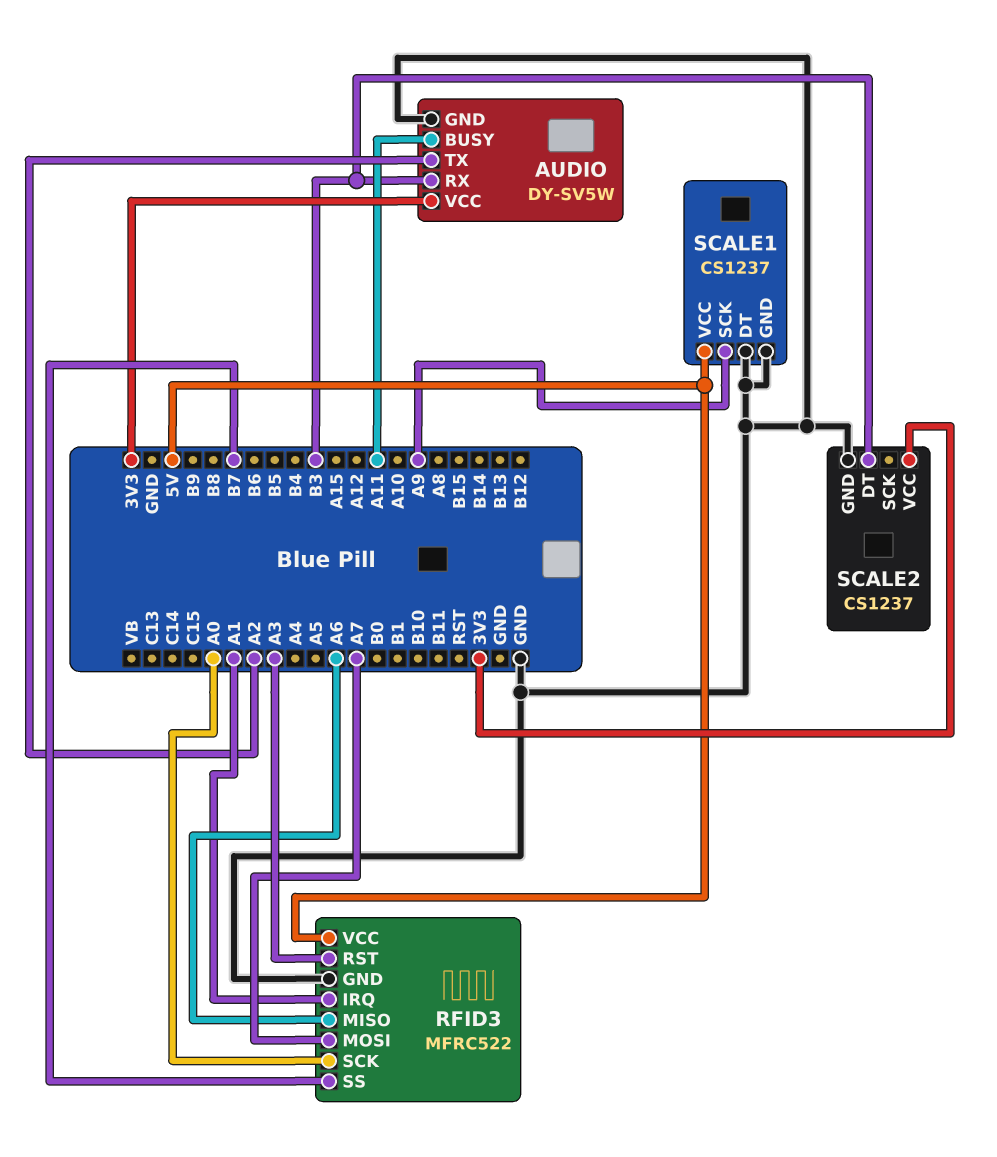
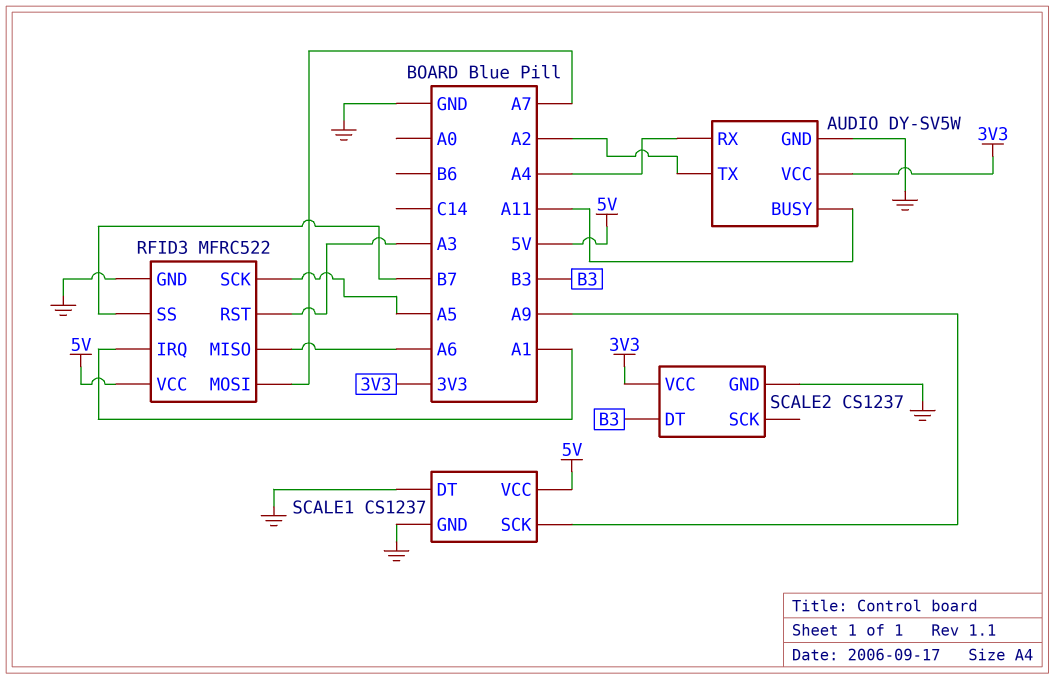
AUDIO pin RX: B3 -> A4
RFID3 pin SCK: A0 -> A5

